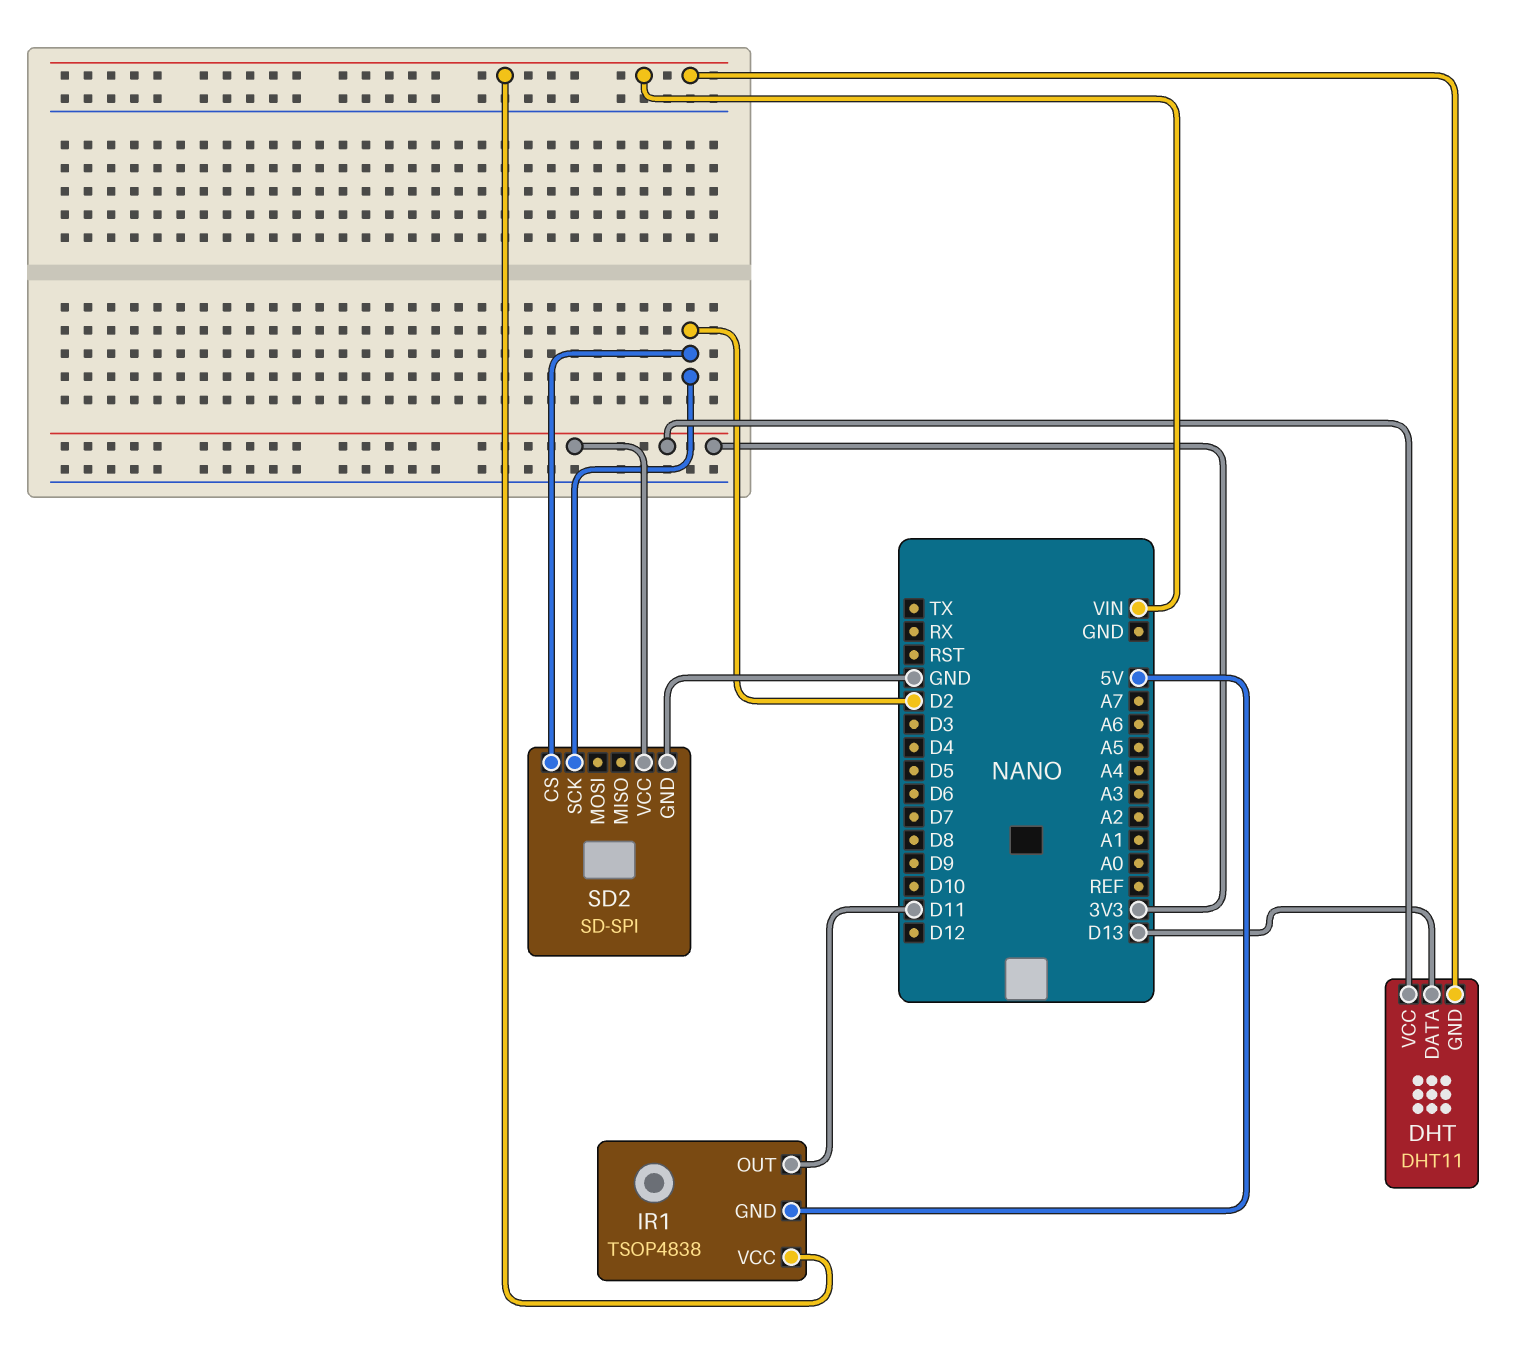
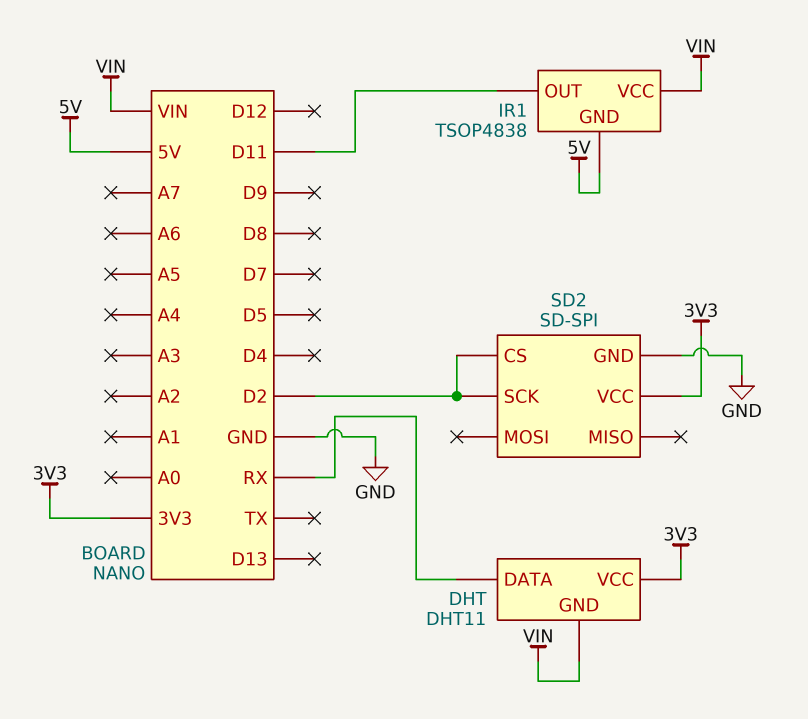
DHT pin DATA: D13 -> RX

